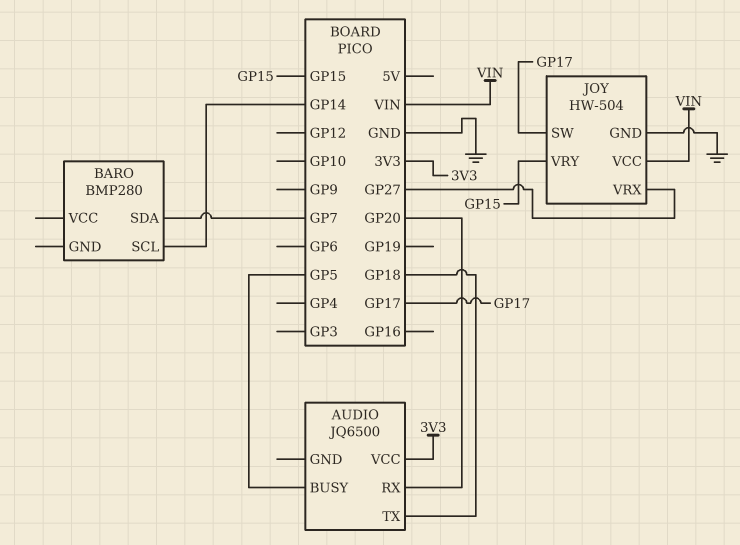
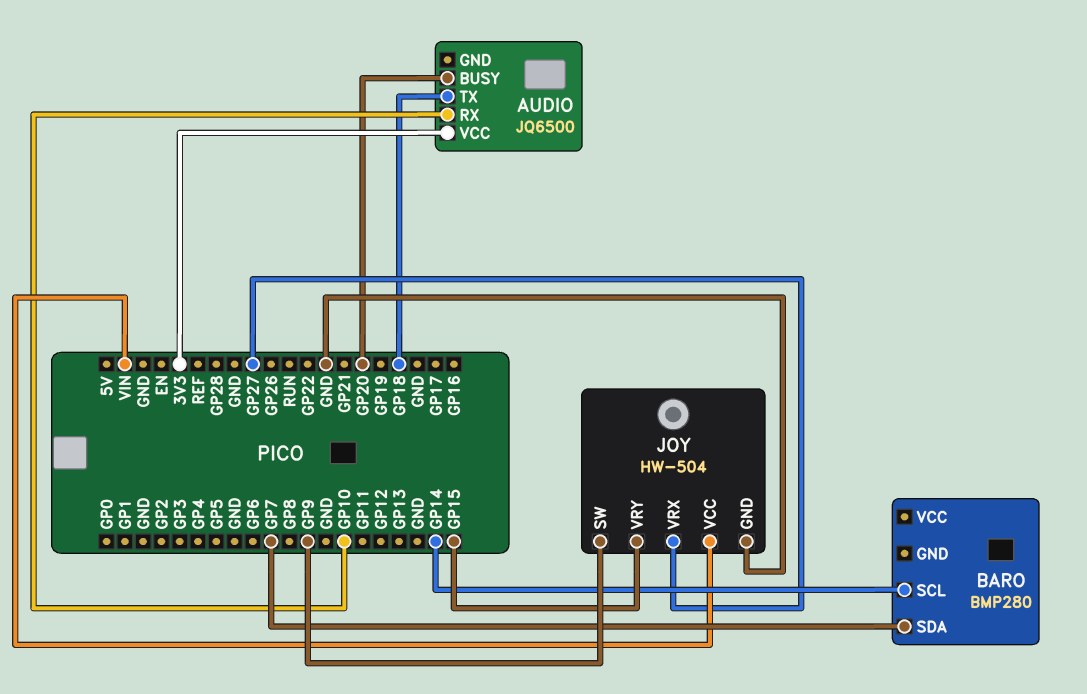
AUDIO pin BUSY: GP5 -> GP20
AUDIO pin RX: GP20 -> GP10
JOY pin SW: GP17 -> GP9

